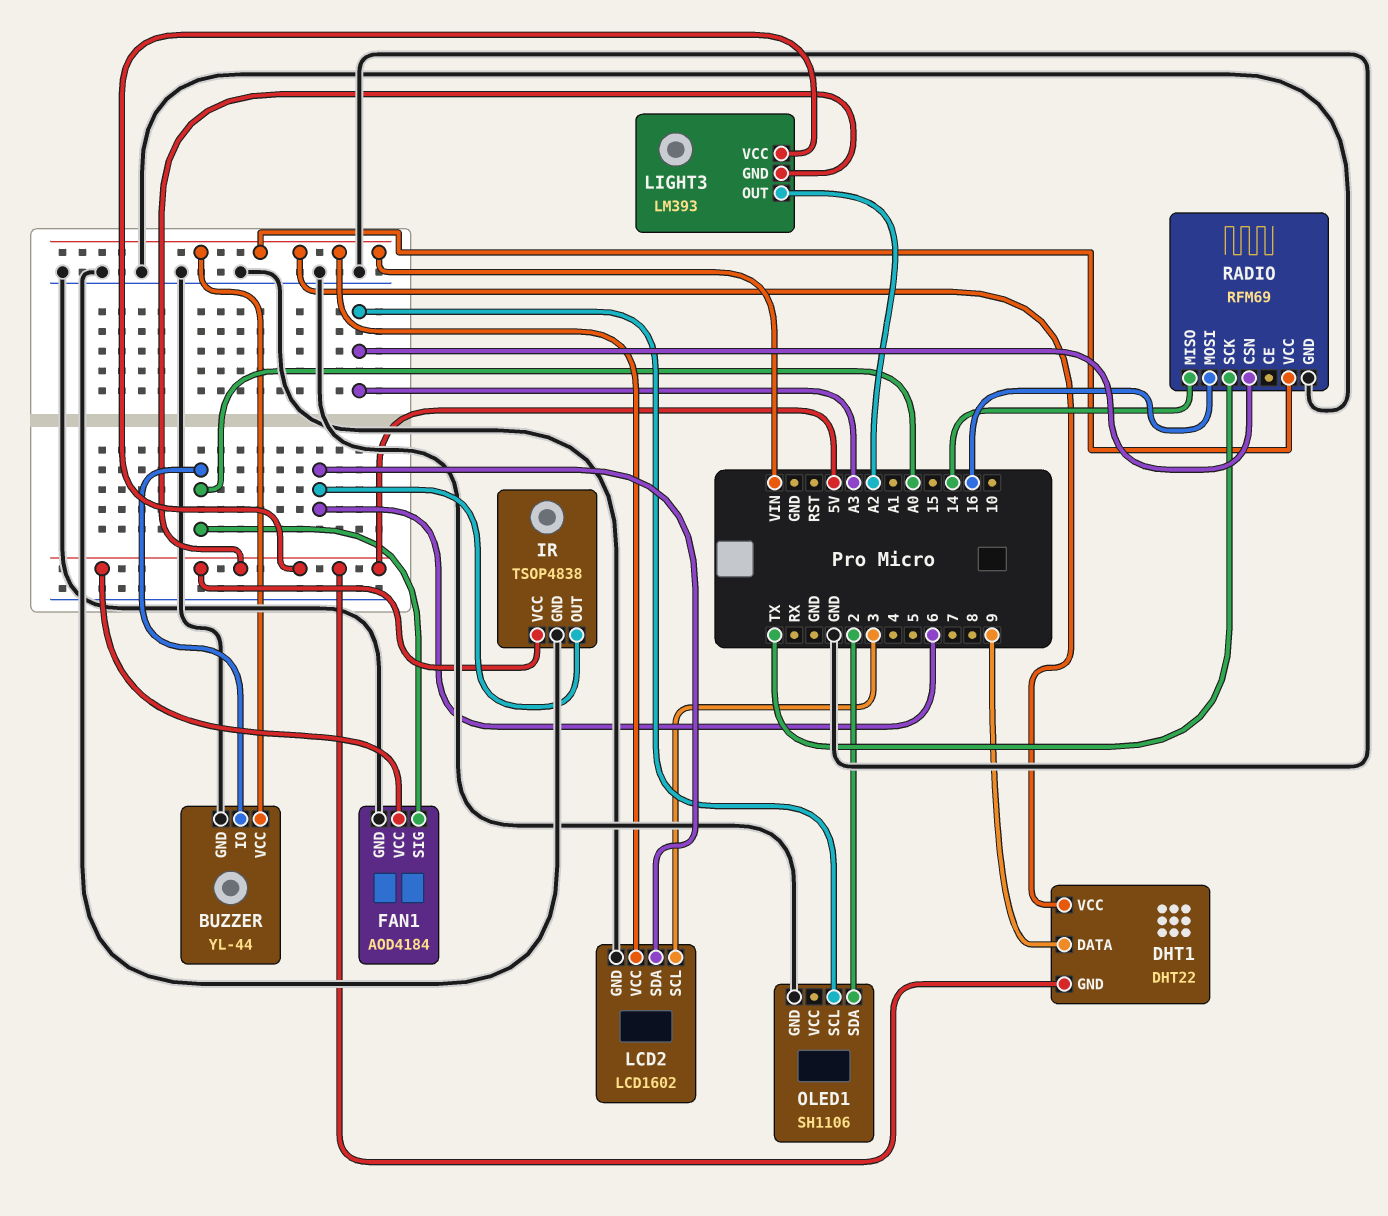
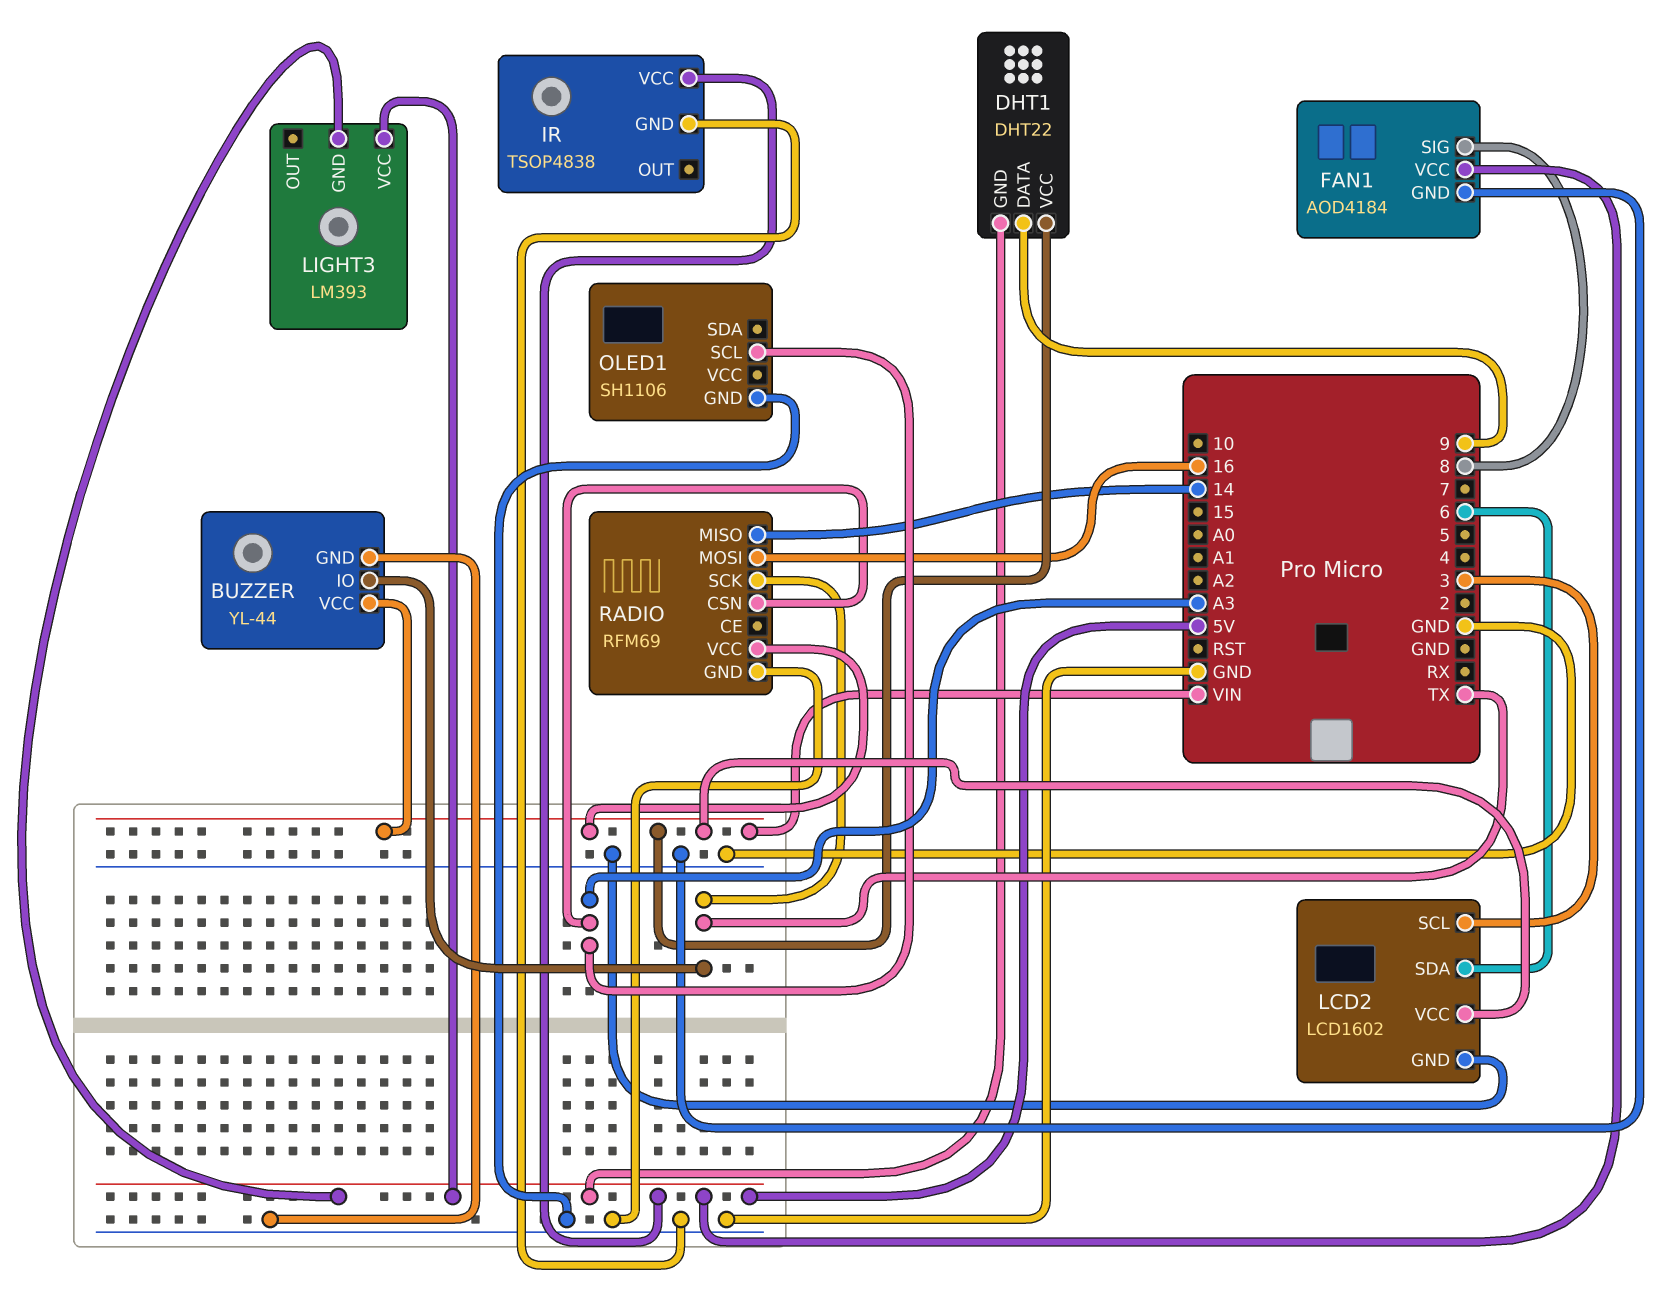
BUZZER pin IO: A0 -> TX
FAN1 pin SIG: A0 -> 8
IR pin OUT: 6 -> none
LIGHT3 pin OUT: A2 -> none
OLED1 pin SDA: 2 -> none

